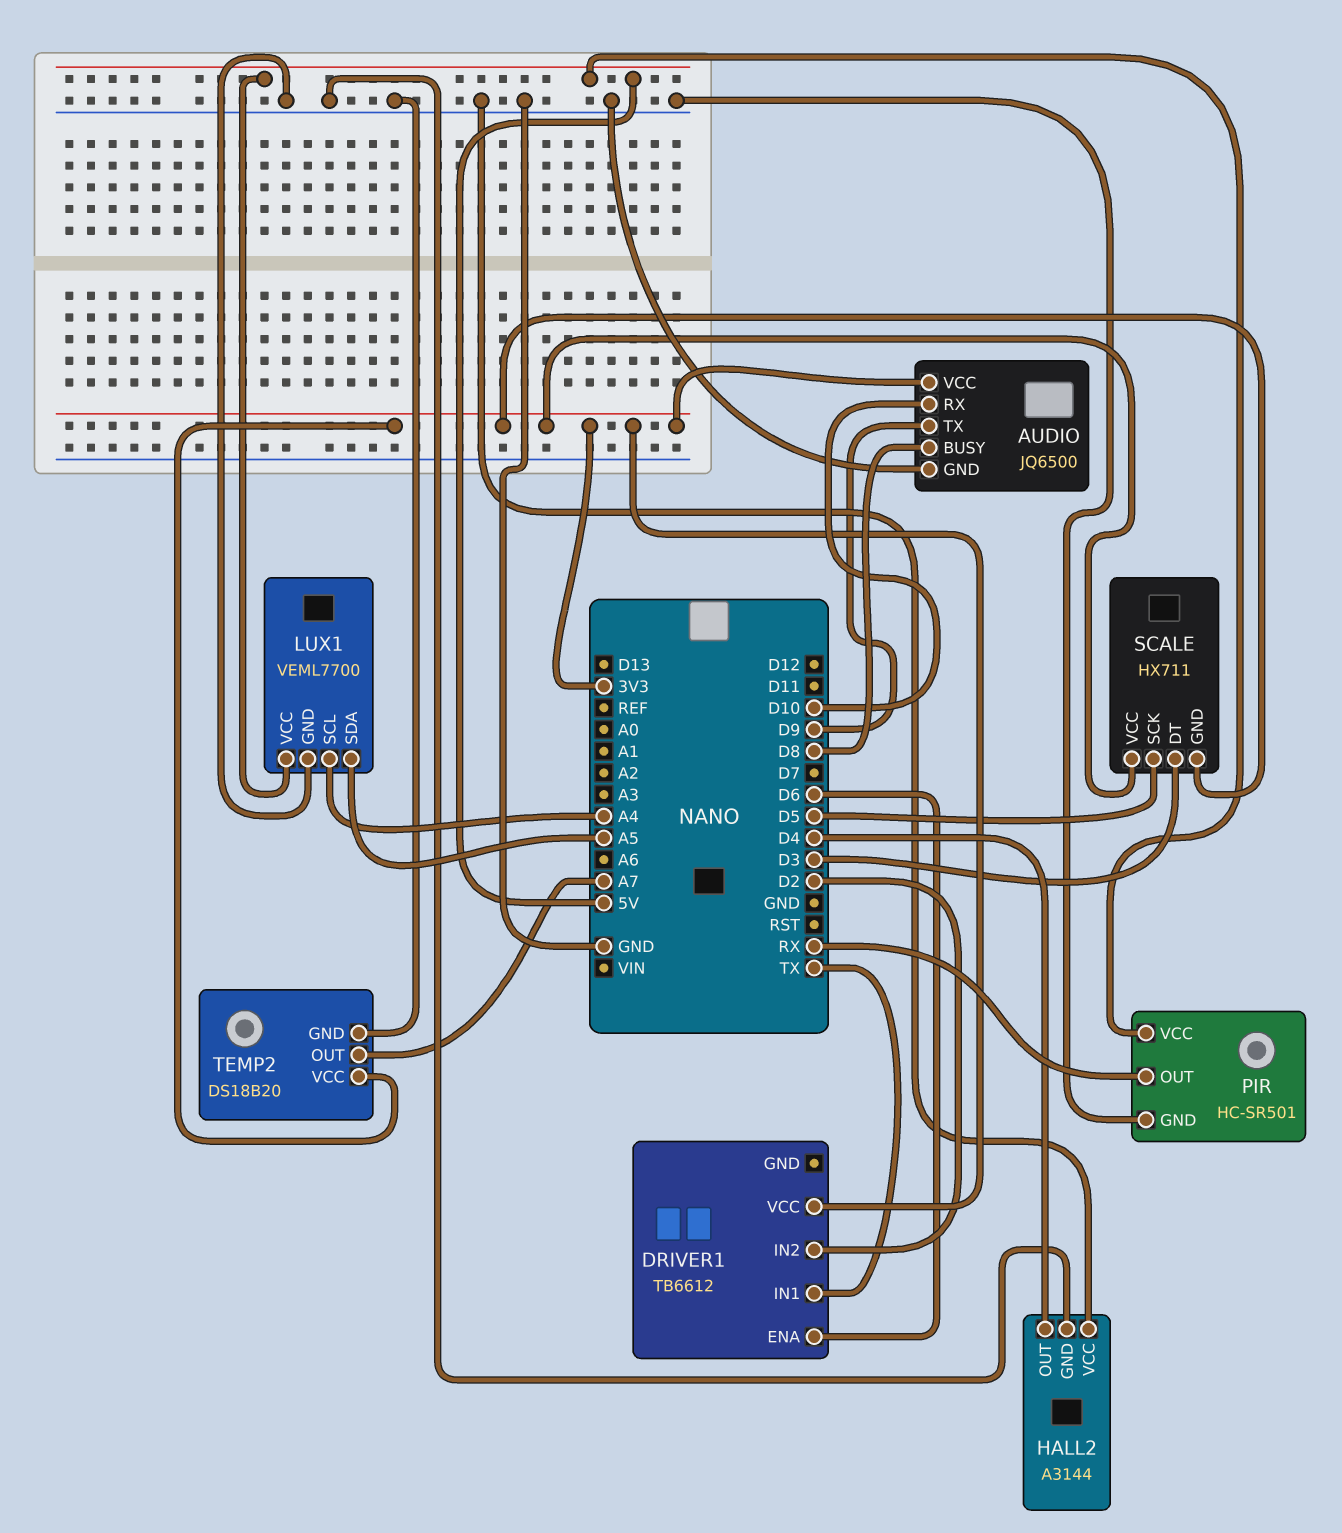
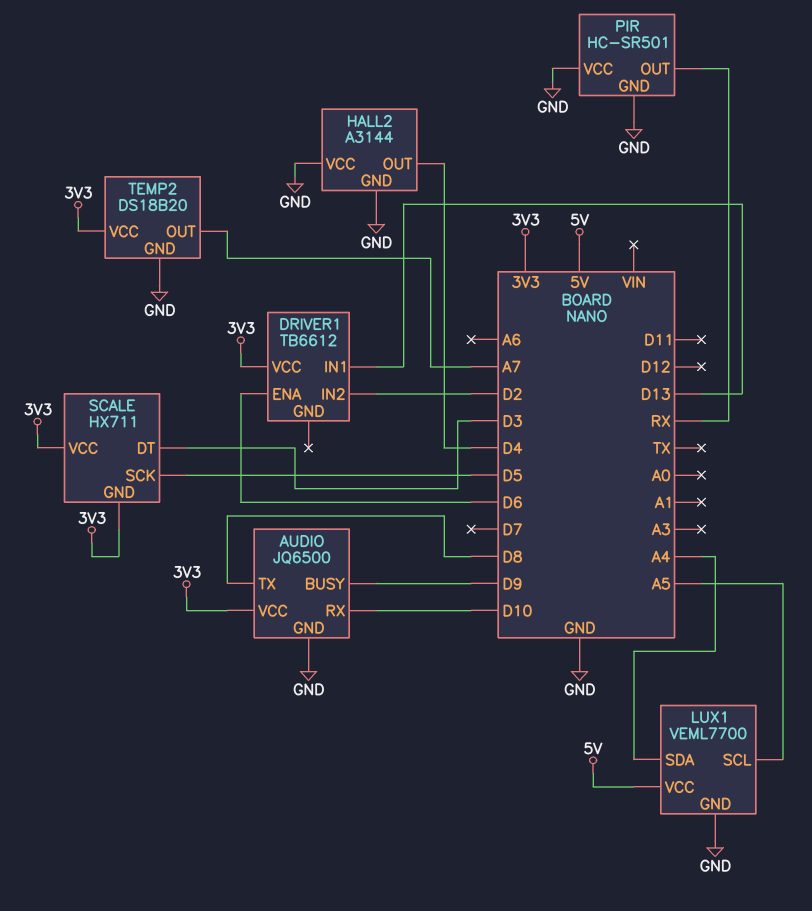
AUDIO pin BUSY: D8 -> D9
AUDIO pin TX: D9 -> D8
DRIVER1 pin IN1: TX -> D13
LUX1 pin SCL: A4 -> A5
LUX1 pin SDA: A5 -> A4
PIR pin VCC: 5V -> GND

